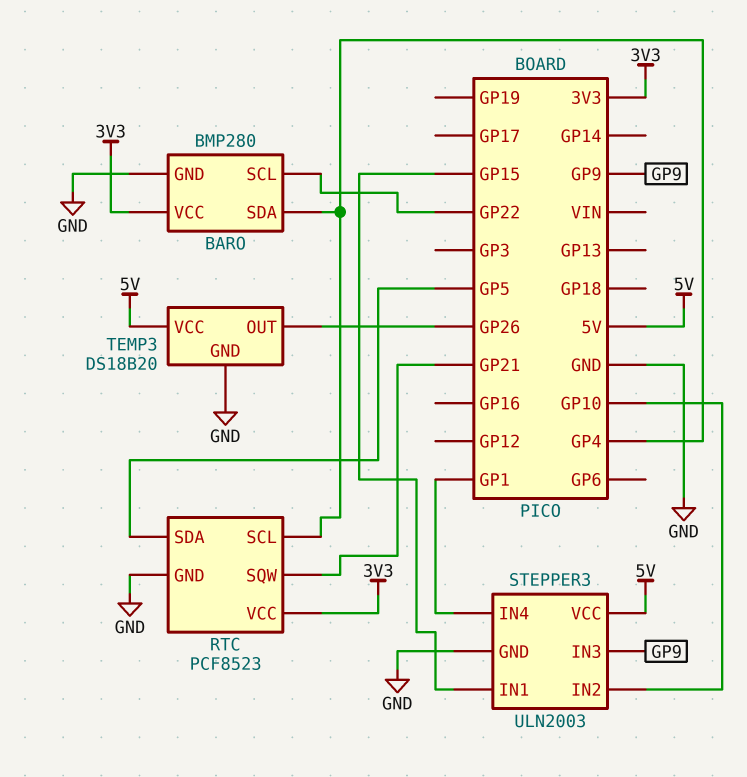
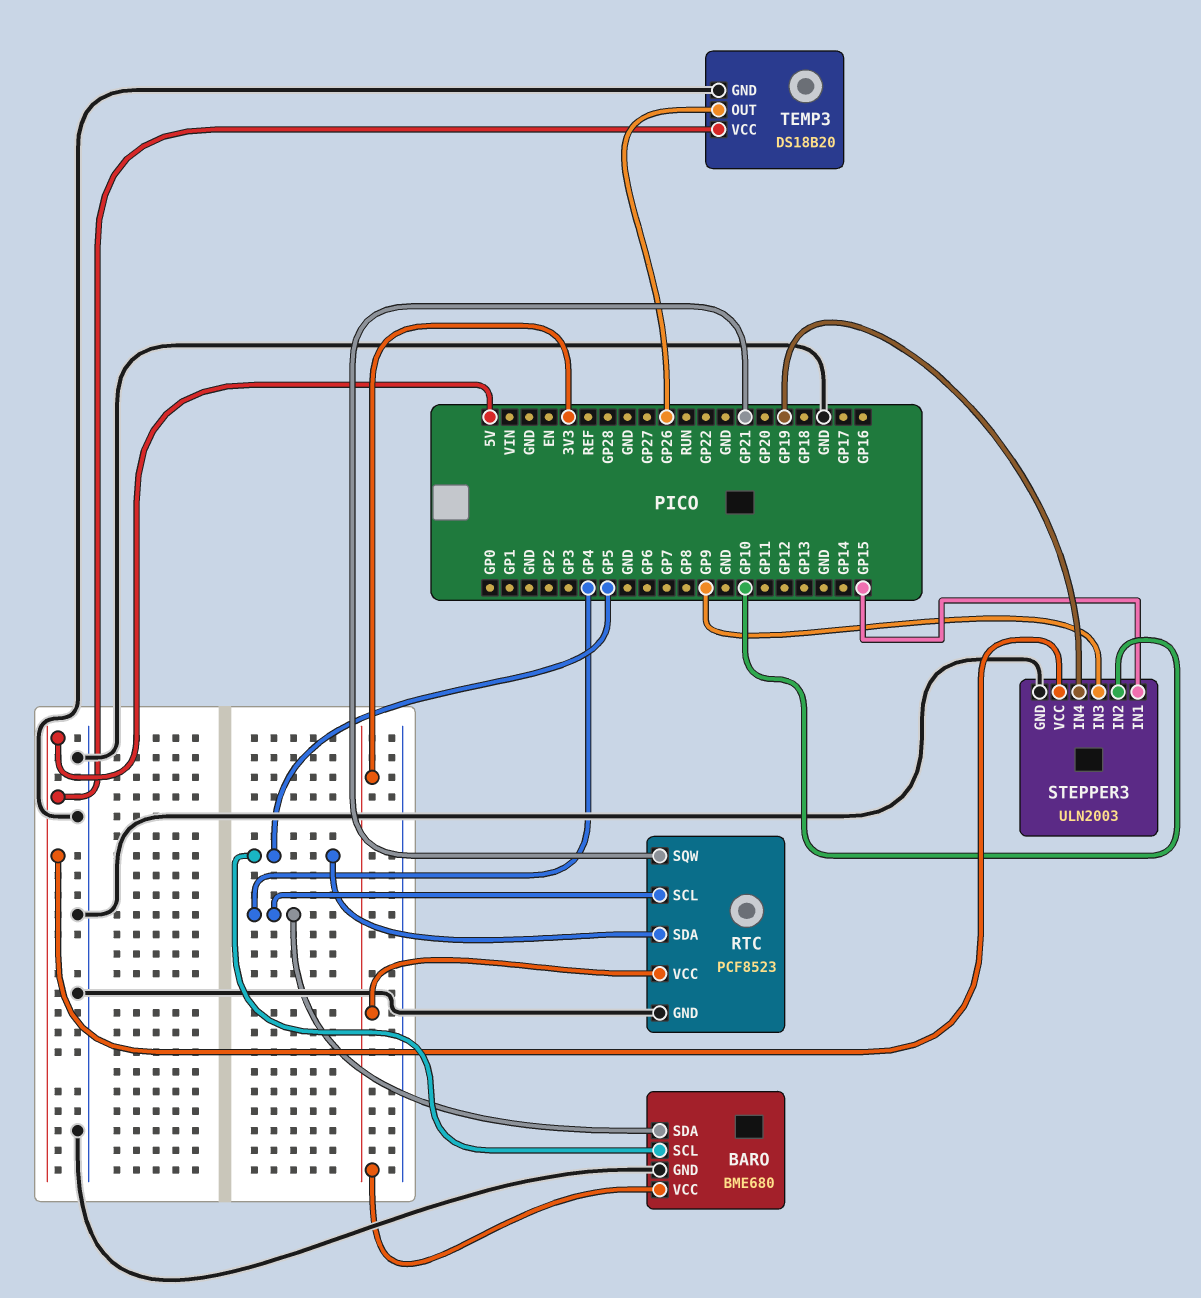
BARO: BMP280 -> BME680
BARO pin SCL: GP22 -> GP5
STEPPER3 pin IN4: GP1 -> GP19

